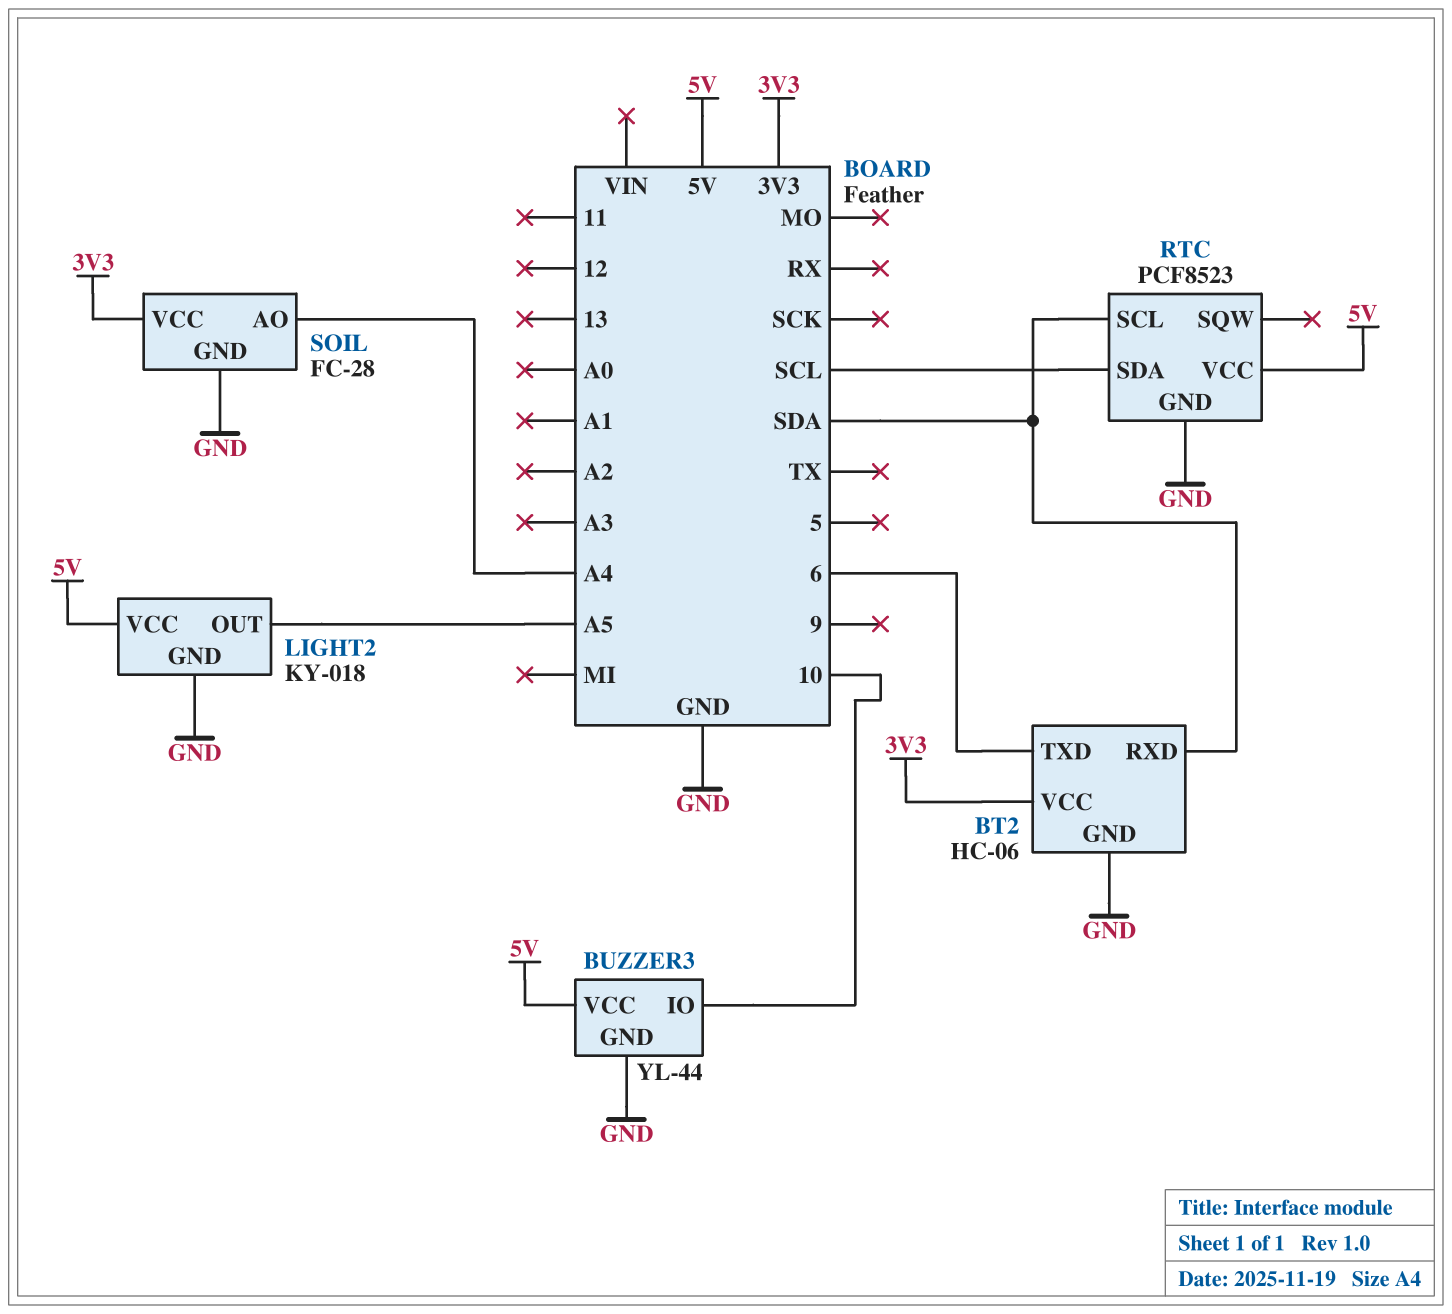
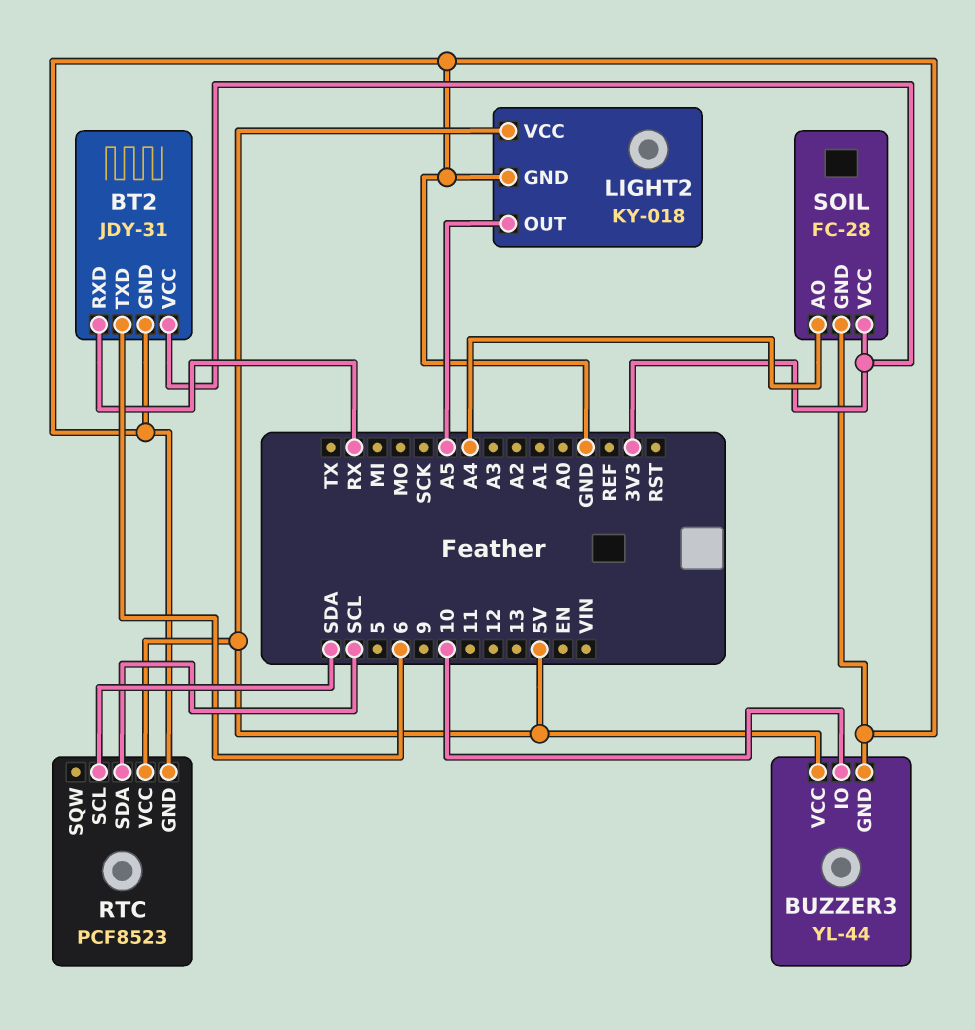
BT2: HC-06 -> JDY-31
BT2 pin RXD: SDA -> RX

